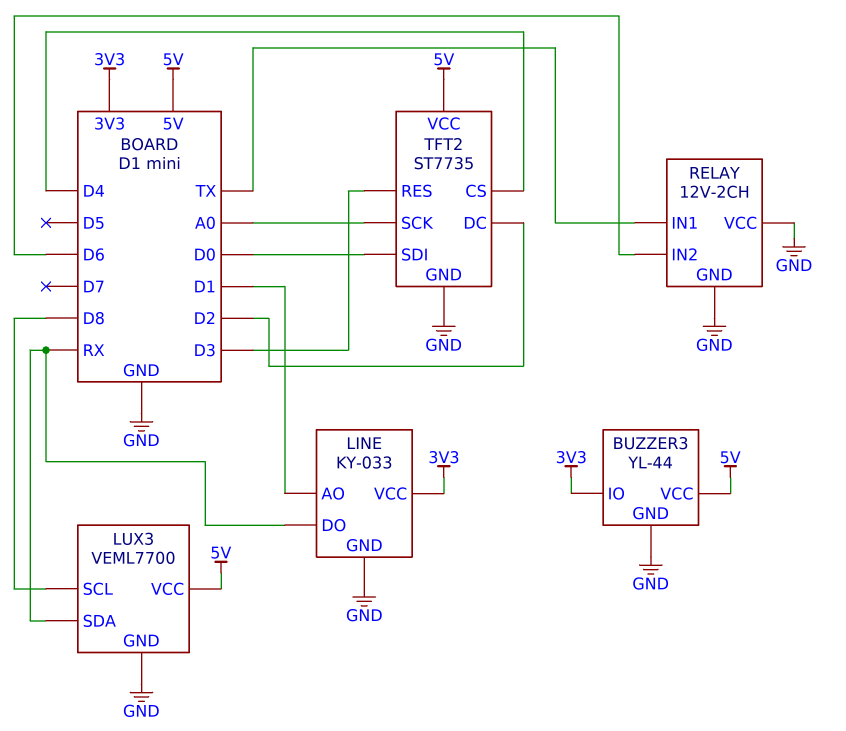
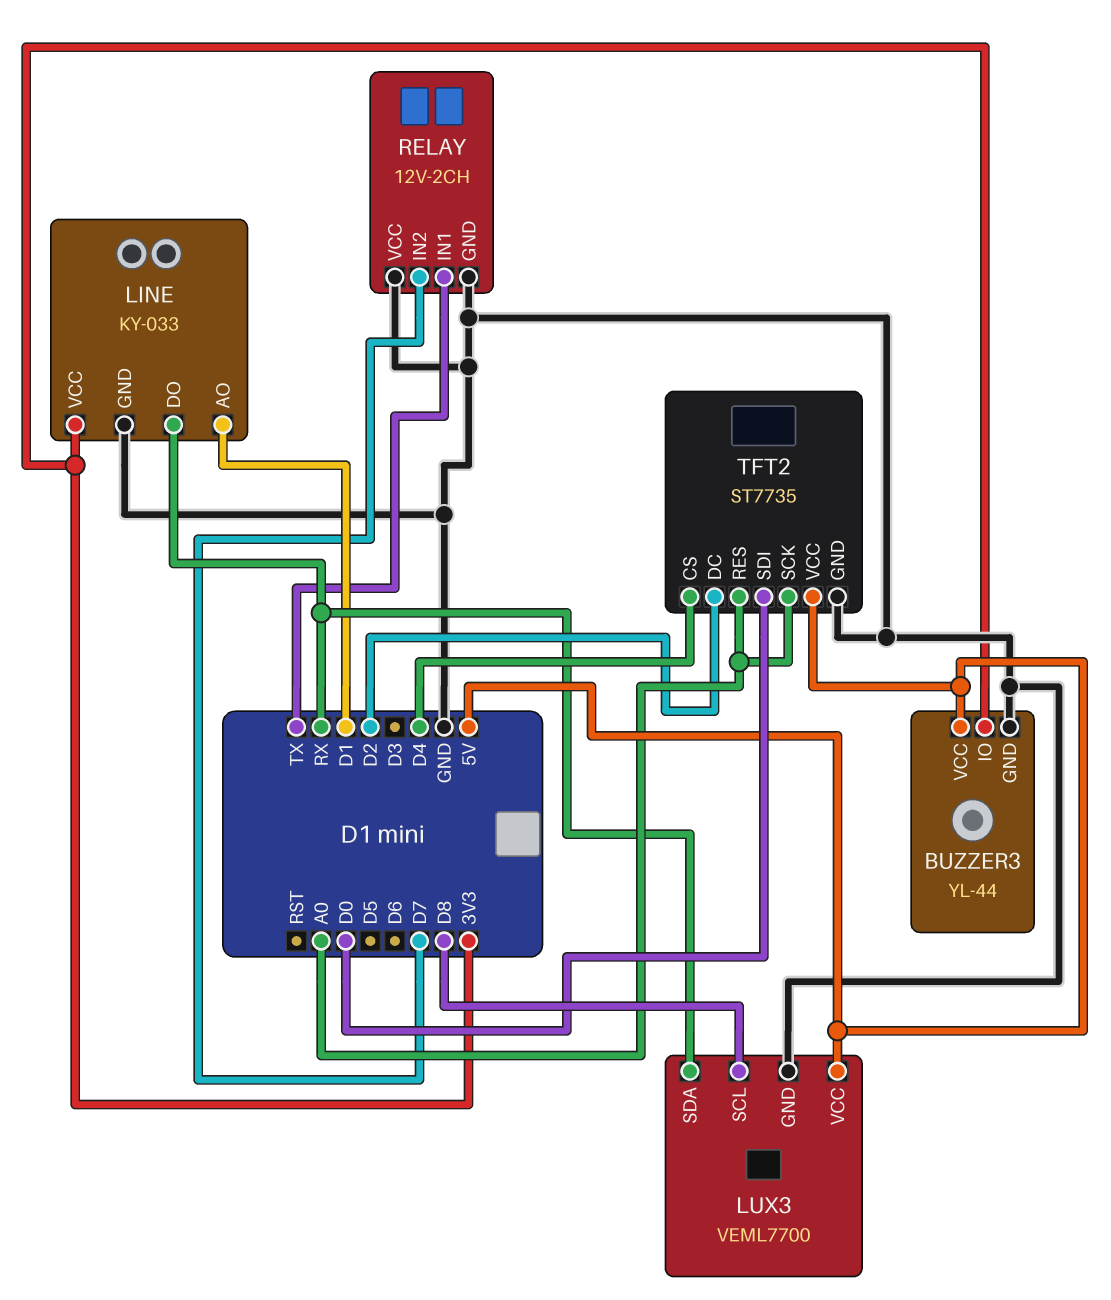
RELAY pin IN2: D6 -> D7
TFT2 pin RES: D3 -> A0

